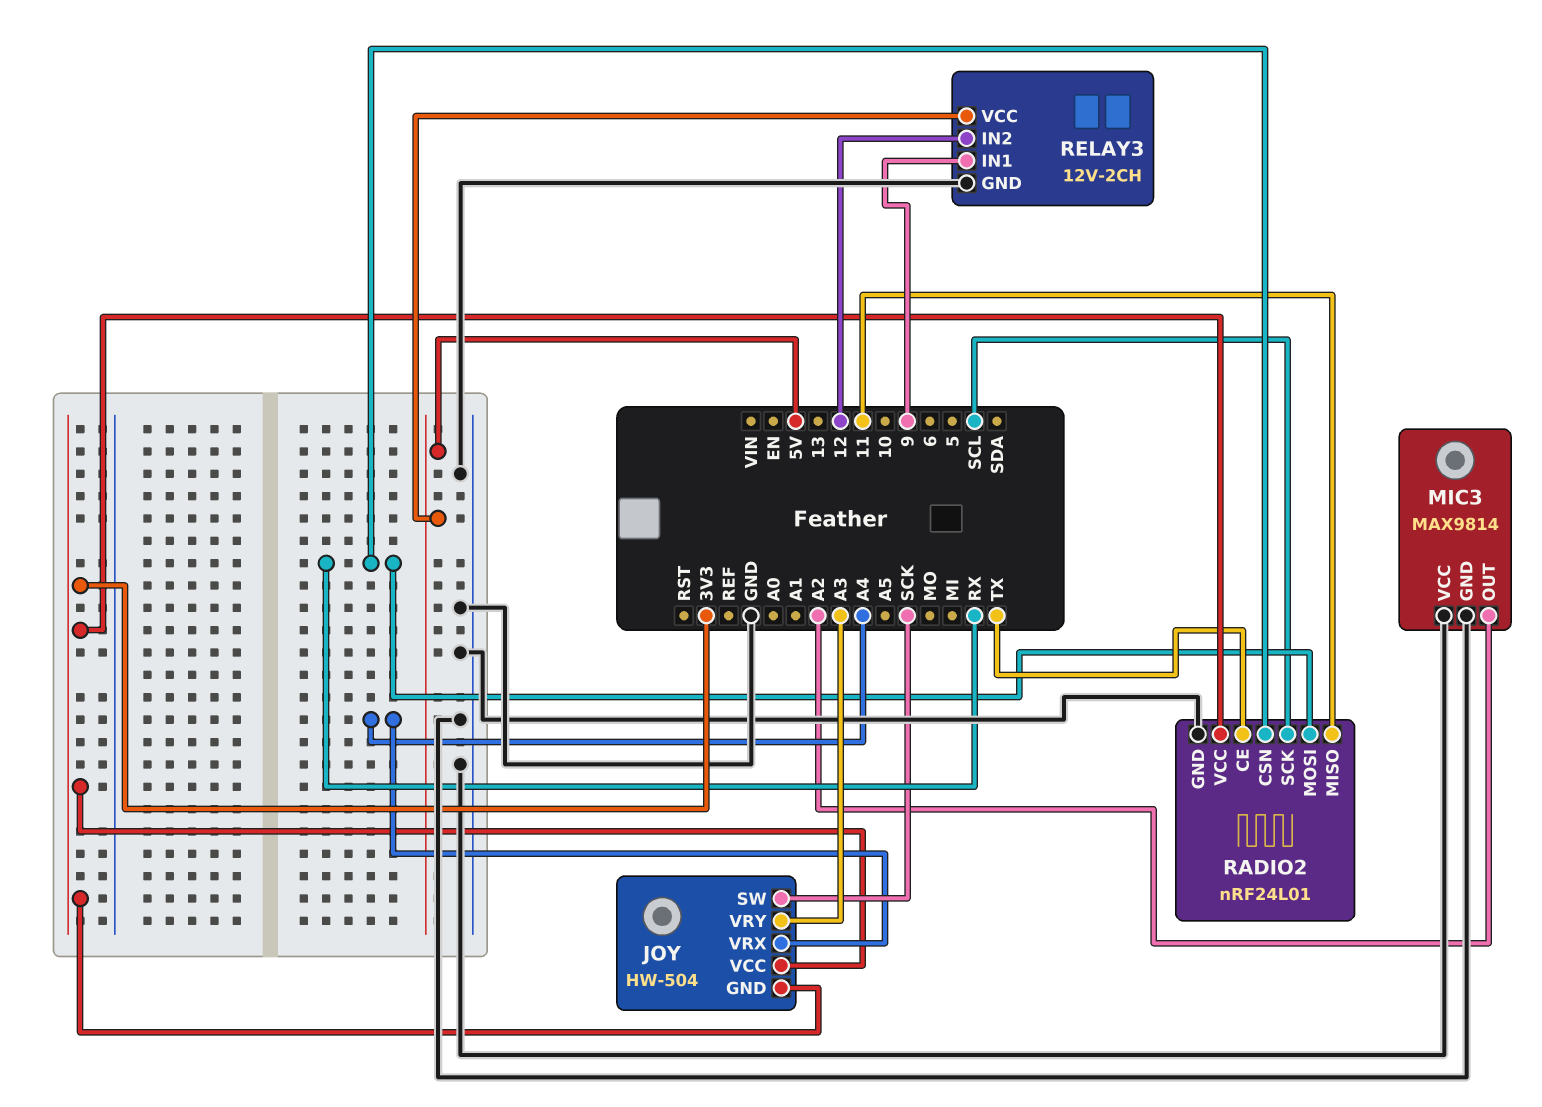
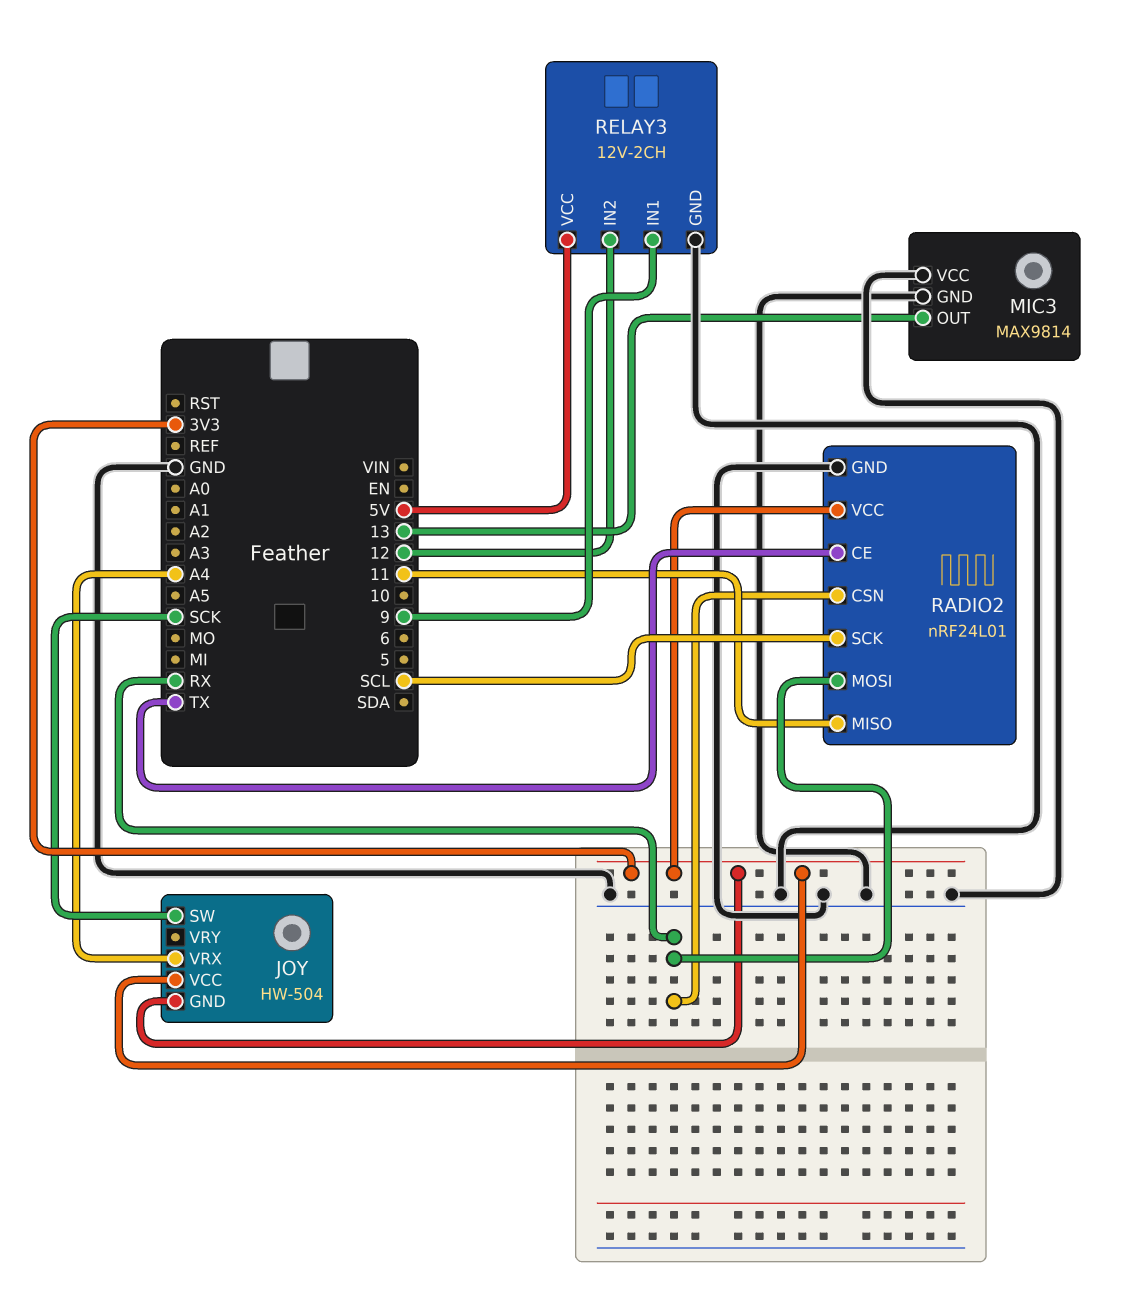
JOY pin VRY: A3 -> none
MIC3 pin OUT: A2 -> 13

